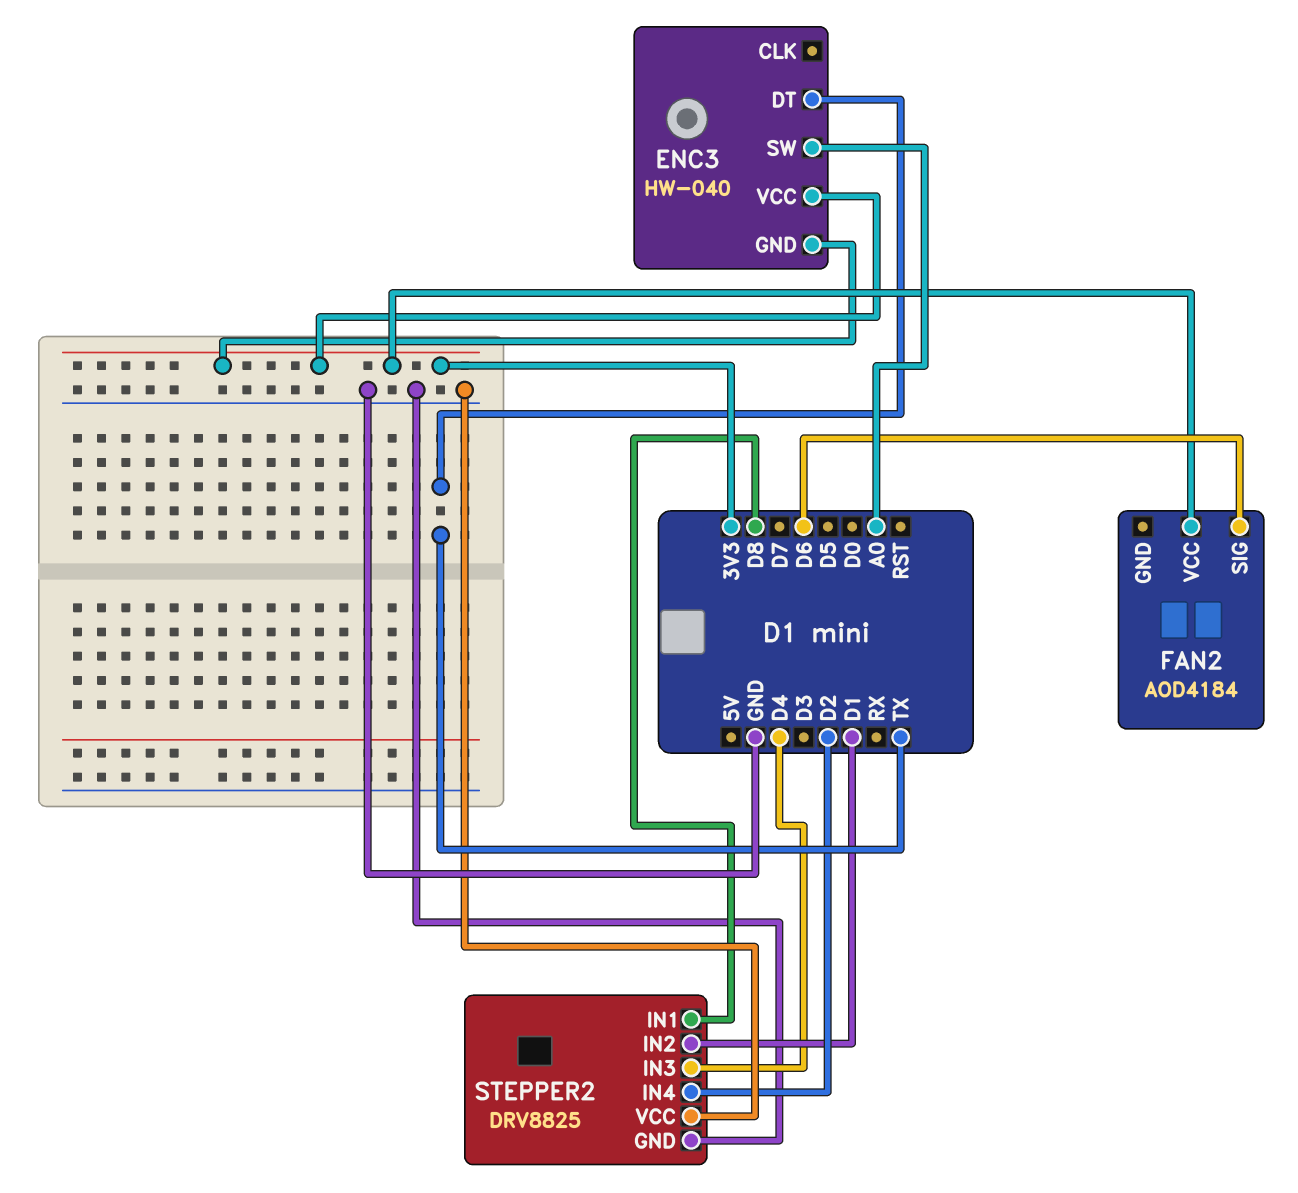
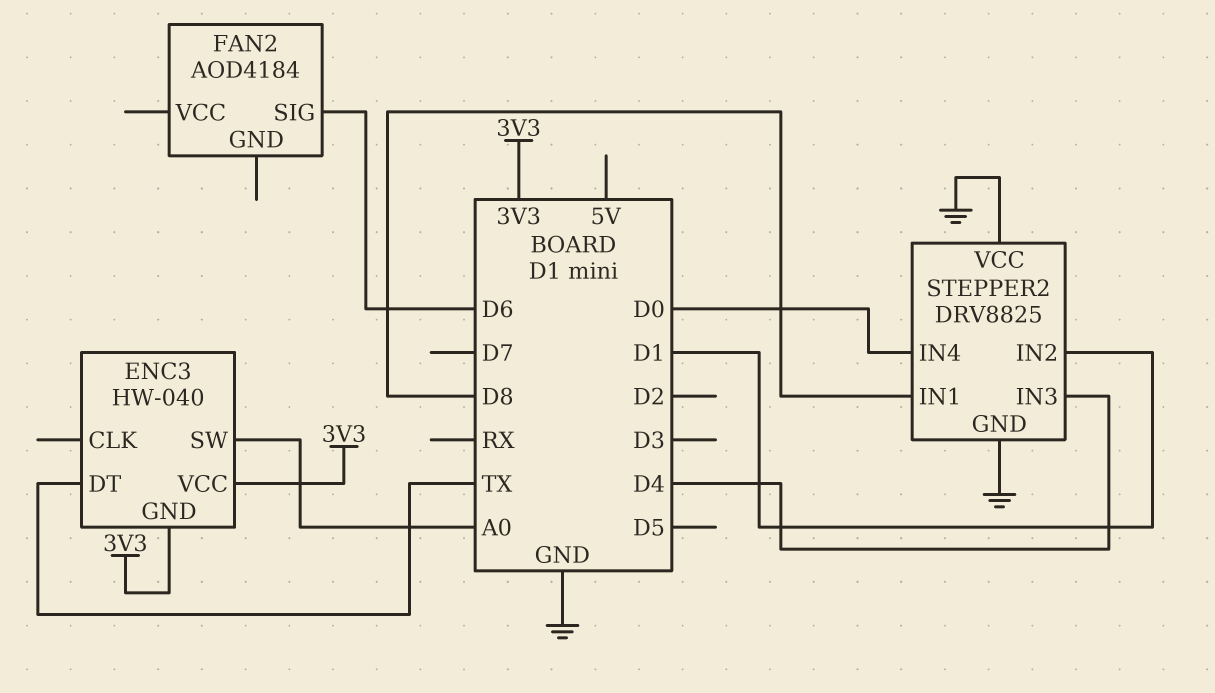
FAN2 pin VCC: 3V3 -> none
STEPPER2 pin IN4: D2 -> D0

